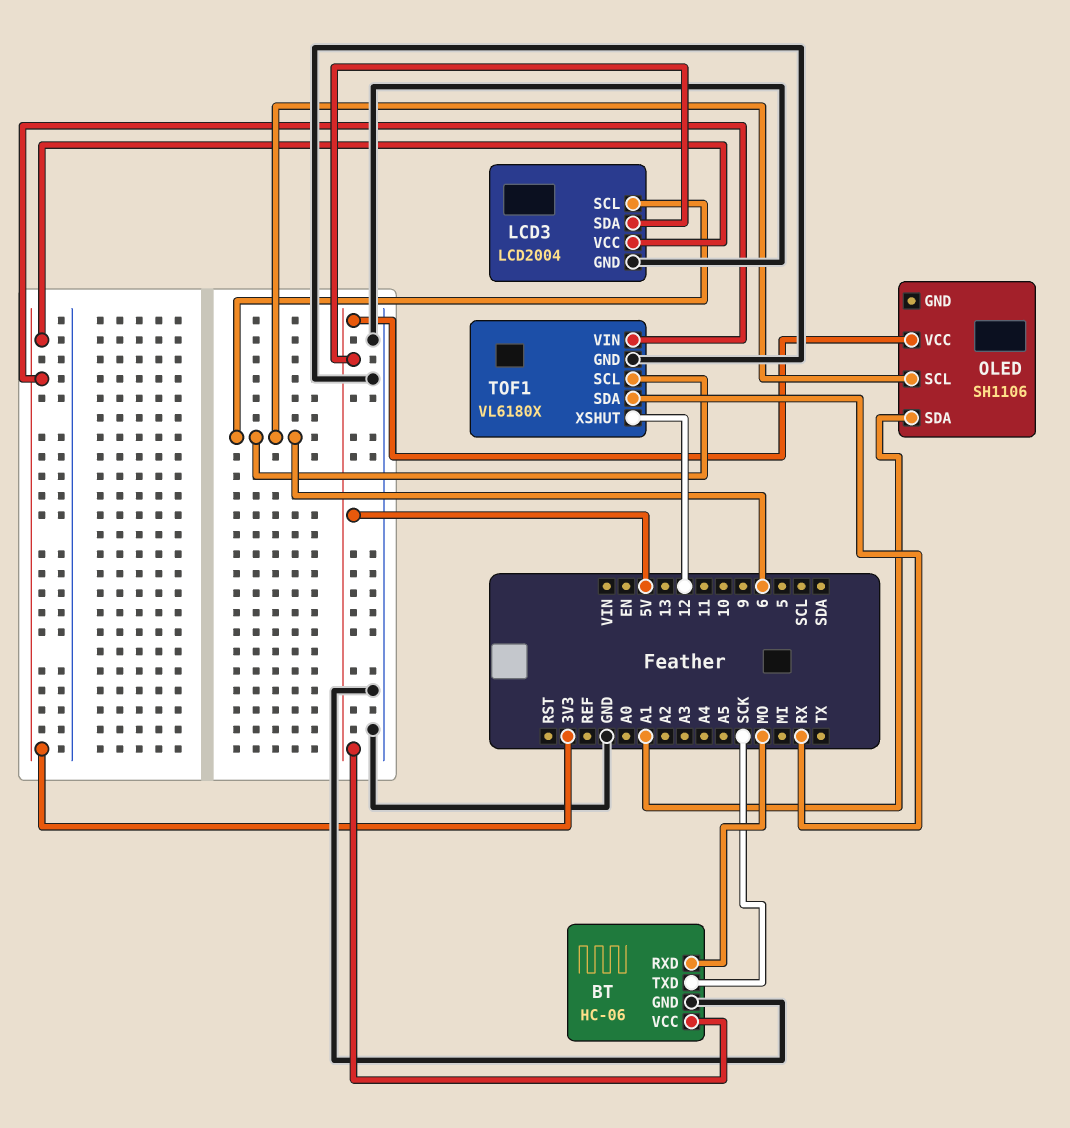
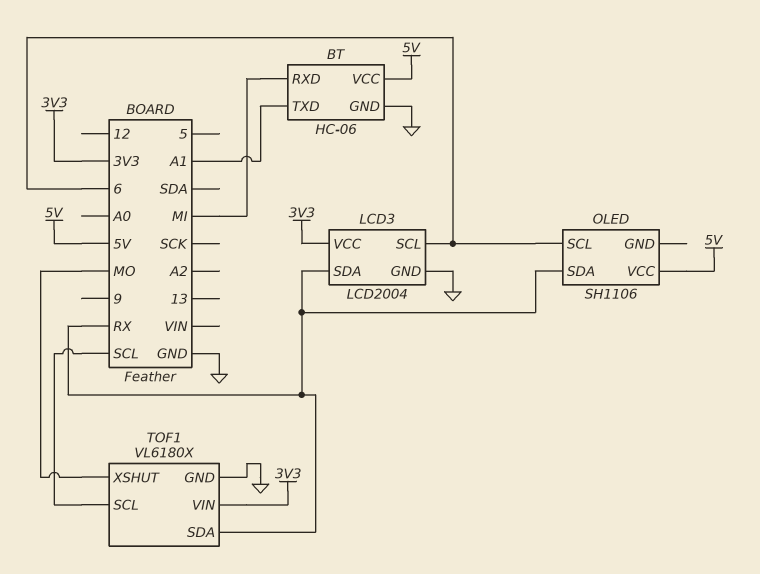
BT pin RXD: MO -> MI
BT pin TXD: SCK -> A1
LCD3 pin SDA: 5V -> RX
OLED pin SDA: A1 -> RX
TOF1 pin SCL: 6 -> SCL
TOF1 pin XSHUT: 12 -> MO

